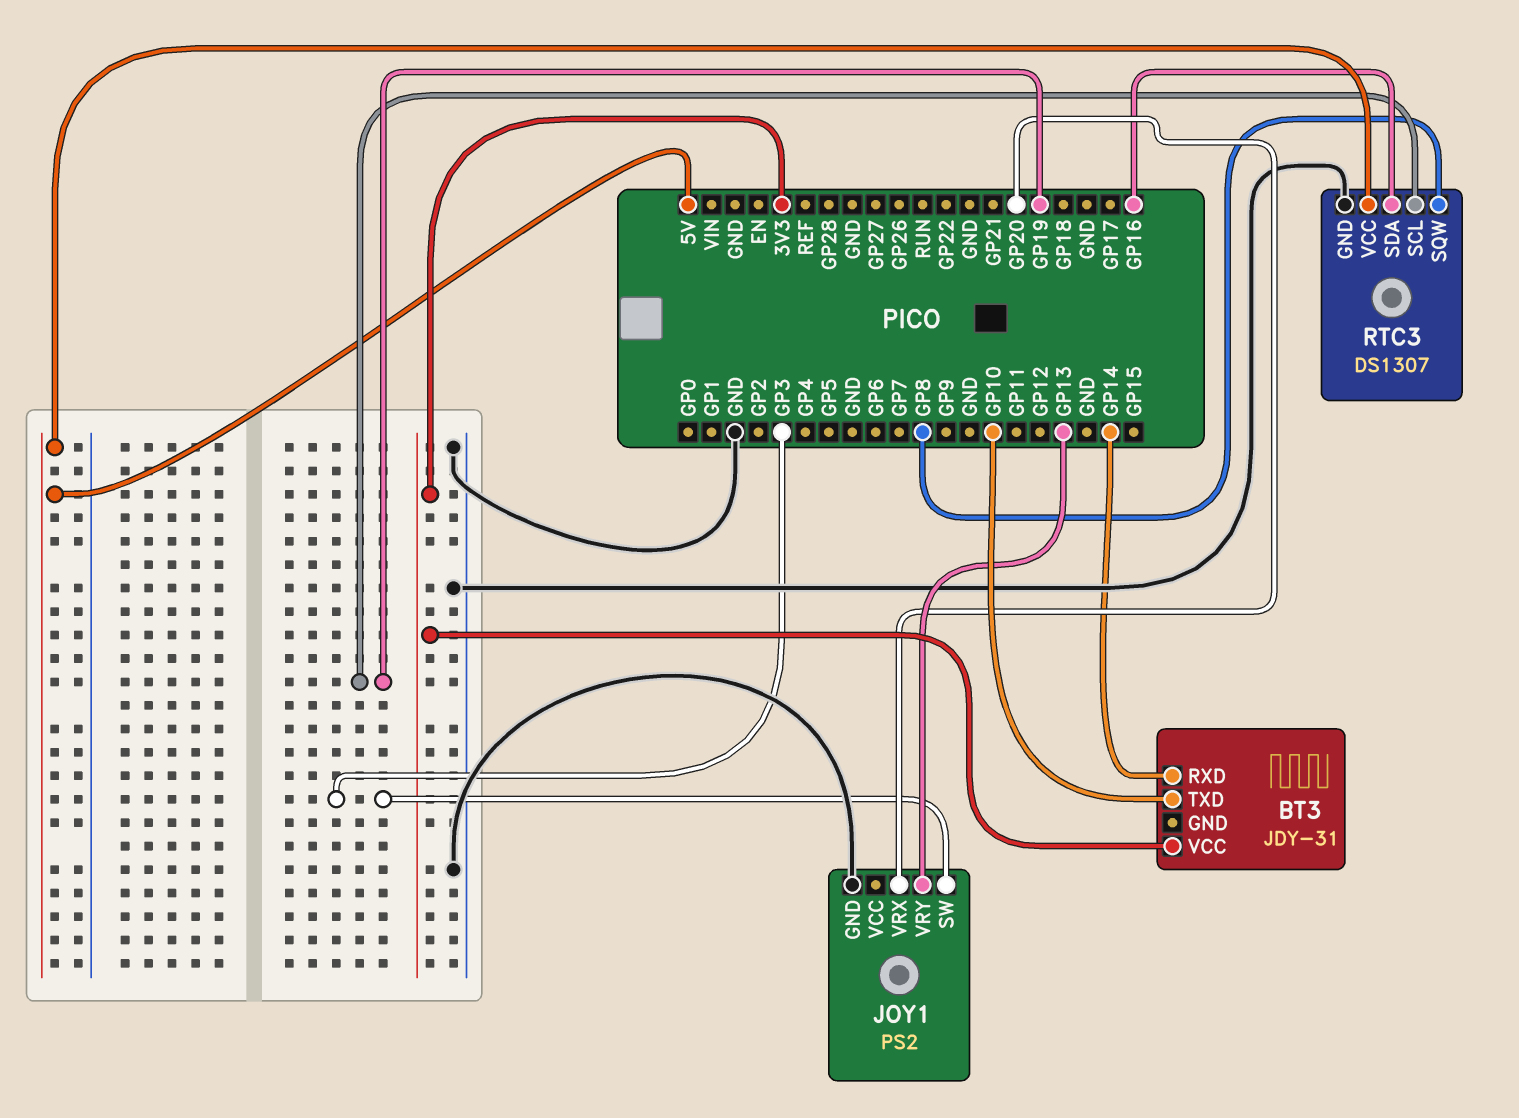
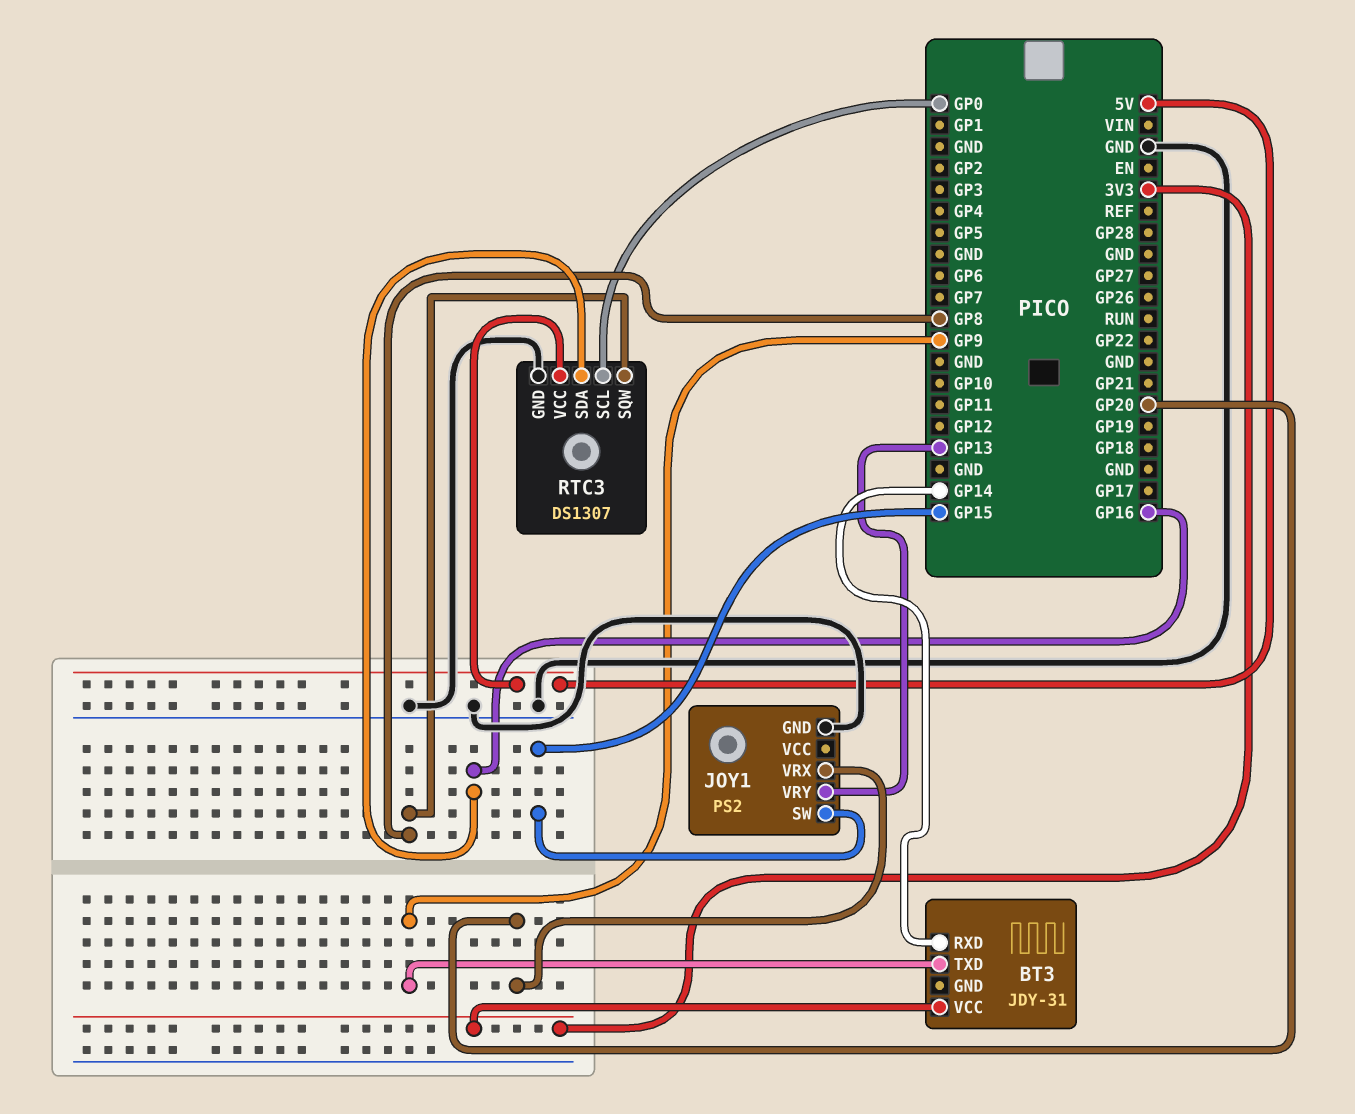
BT3 pin TXD: GP10 -> GP9
JOY1 pin SW: GP3 -> GP15
RTC3 pin SCL: GP19 -> GP0

